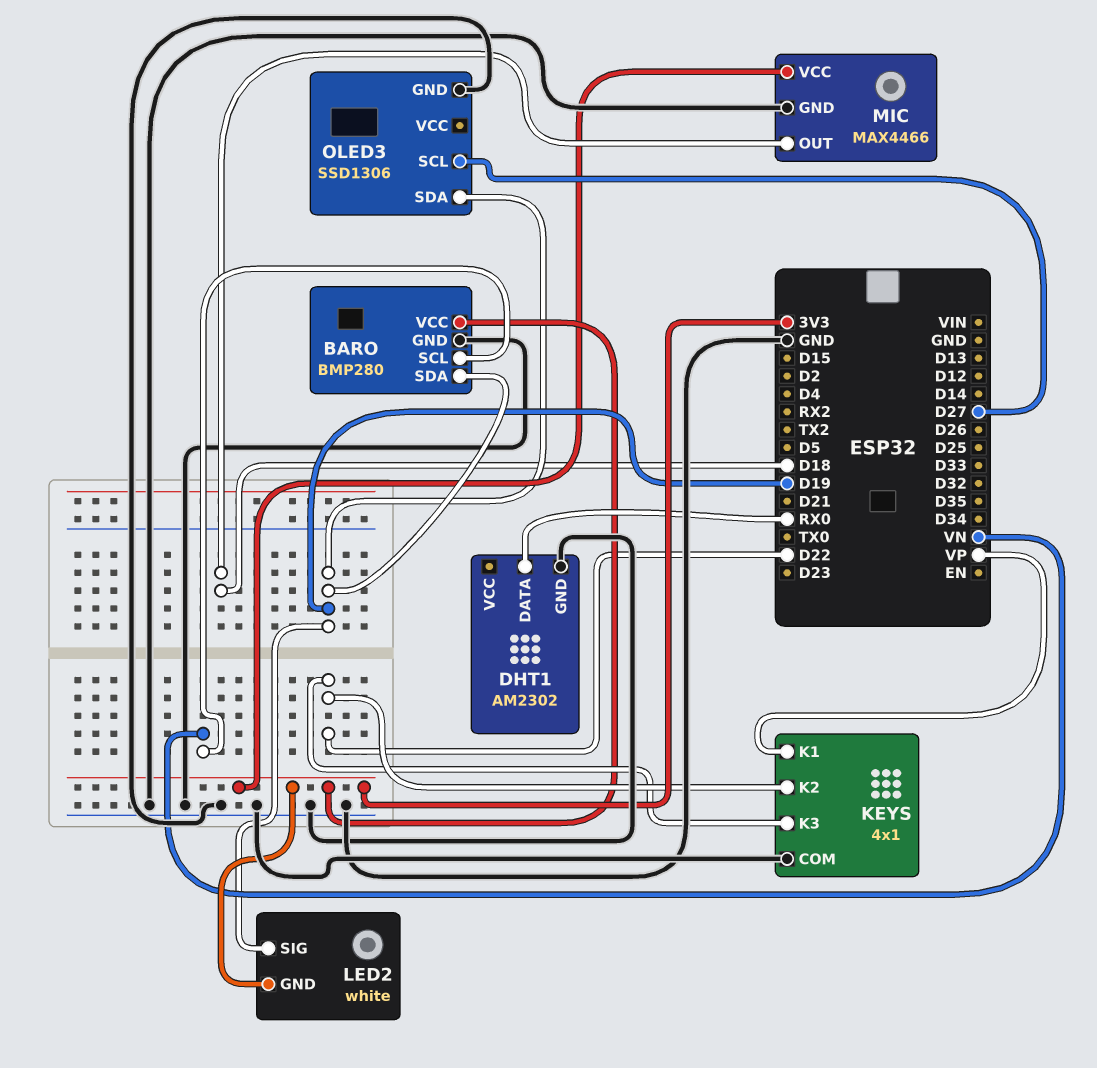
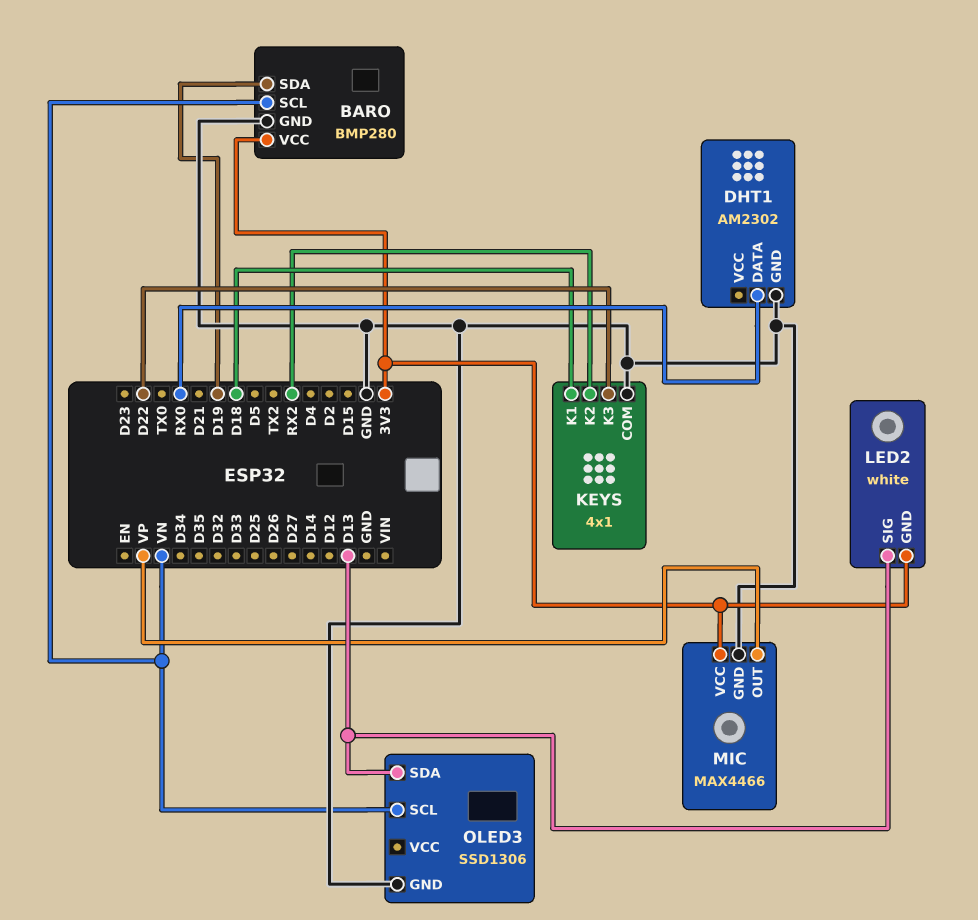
KEYS pin K1: VP -> D18
KEYS pin K2: D22 -> RX2
LED2 pin SIG: D19 -> D13
MIC pin OUT: D18 -> VP
OLED3 pin SCL: D27 -> VN
OLED3 pin SDA: D19 -> D13

